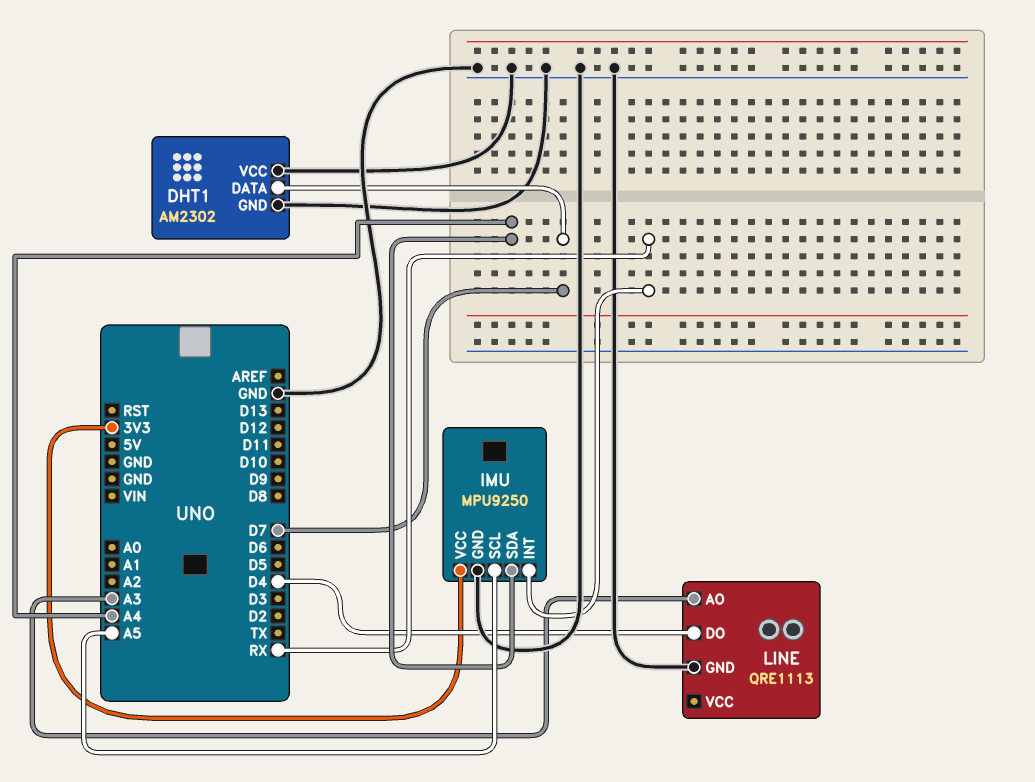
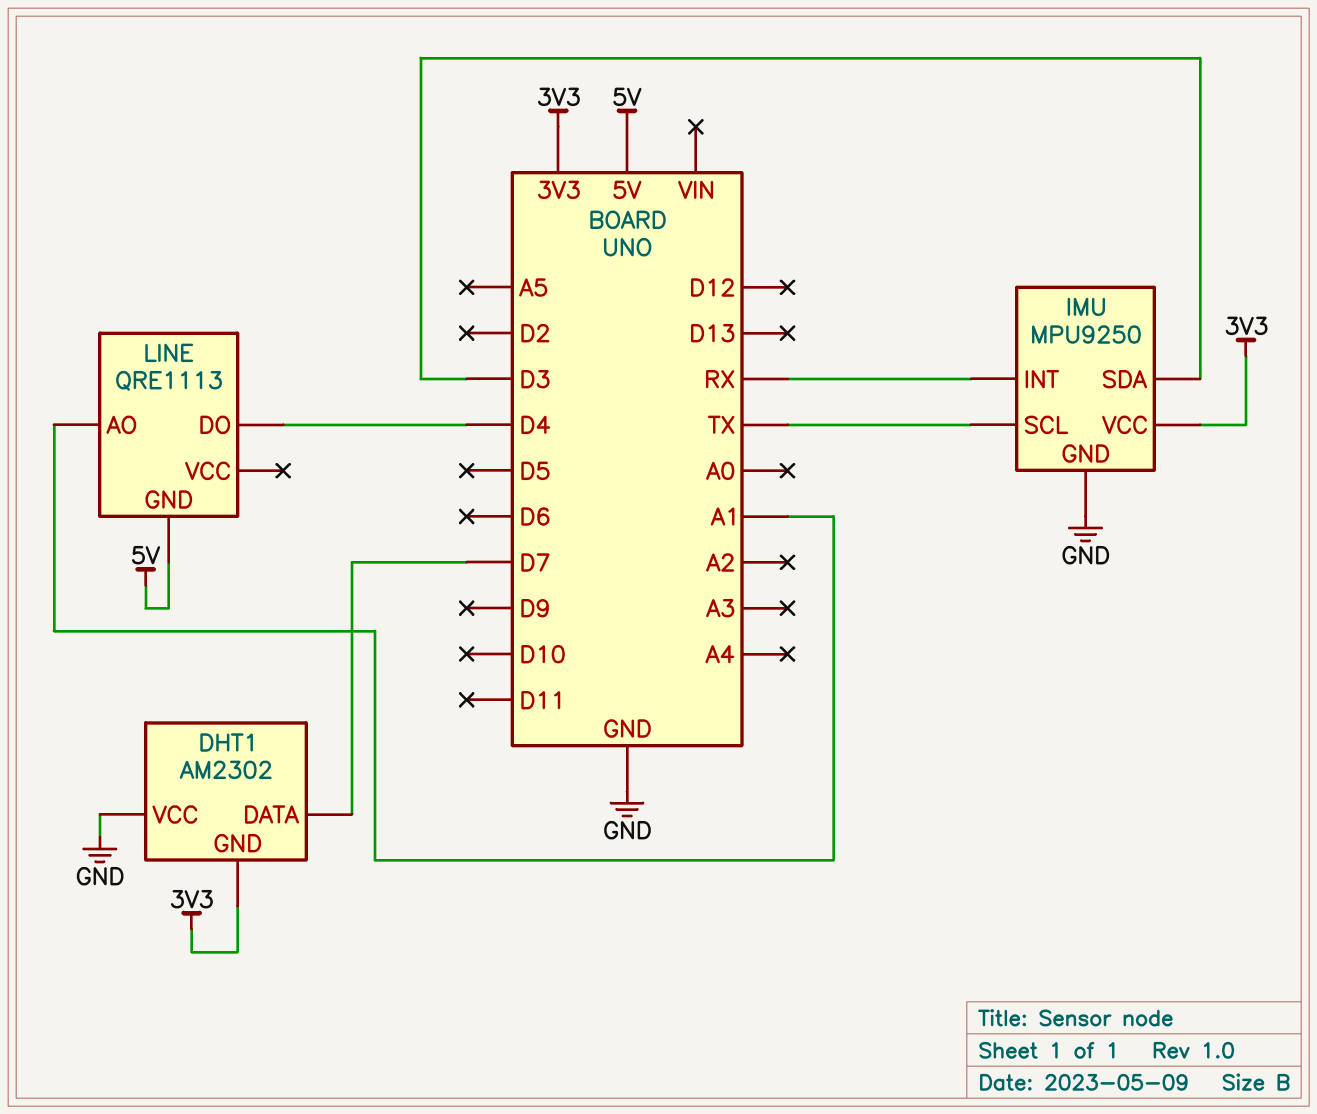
DHT1 pin GND: GND -> 3V3
IMU pin SCL: A5 -> TX
IMU pin SDA: A4 -> D3
LINE pin AO: A3 -> A1
LINE pin GND: GND -> 5V

